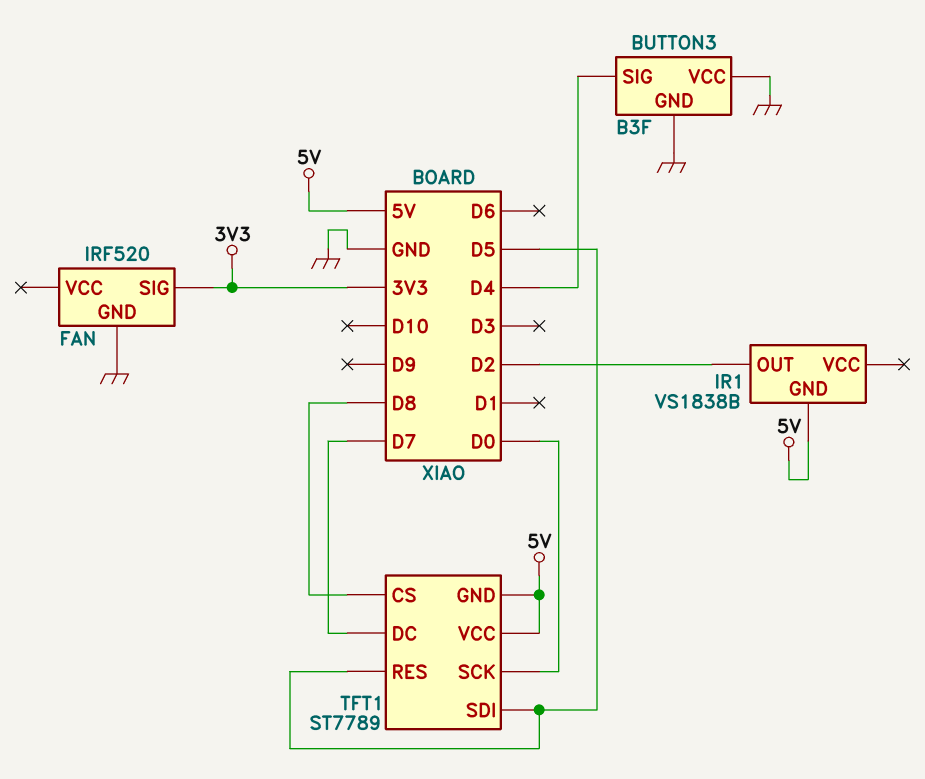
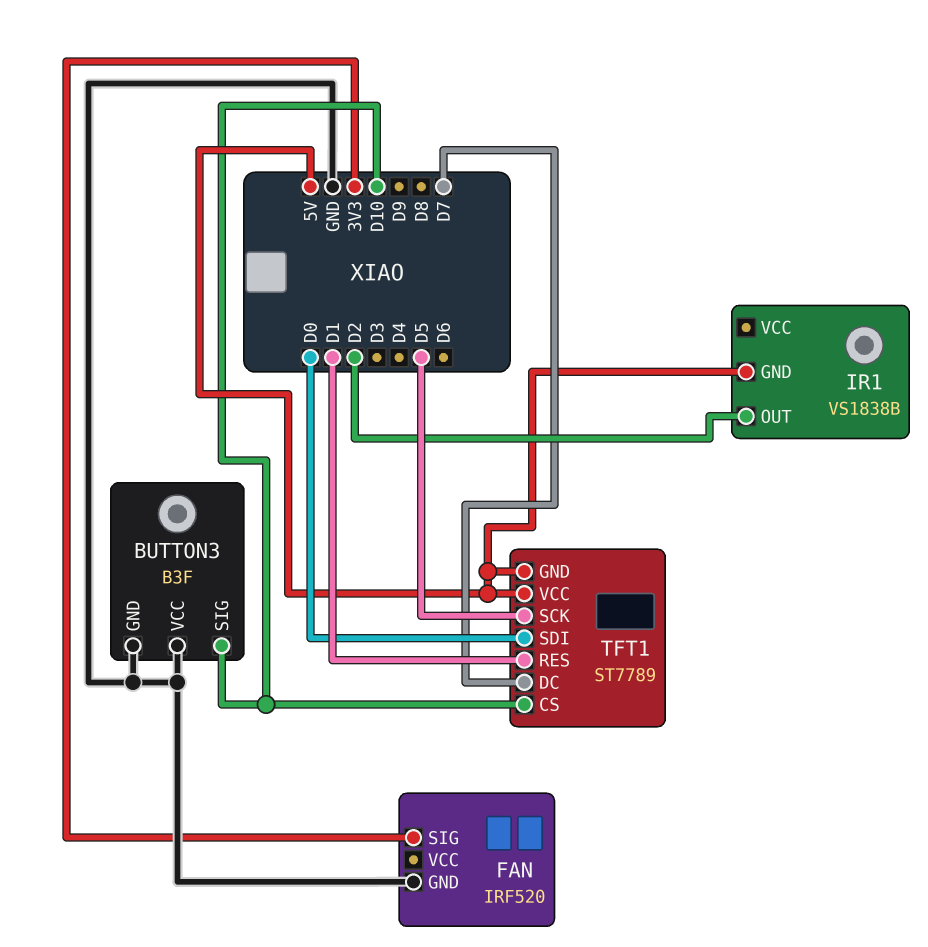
BUTTON3 pin SIG: D4 -> D10
TFT1 pin CS: D8 -> D10
TFT1 pin RES: D5 -> D1
TFT1 pin SCK: D0 -> D5
TFT1 pin SDI: D5 -> D0

